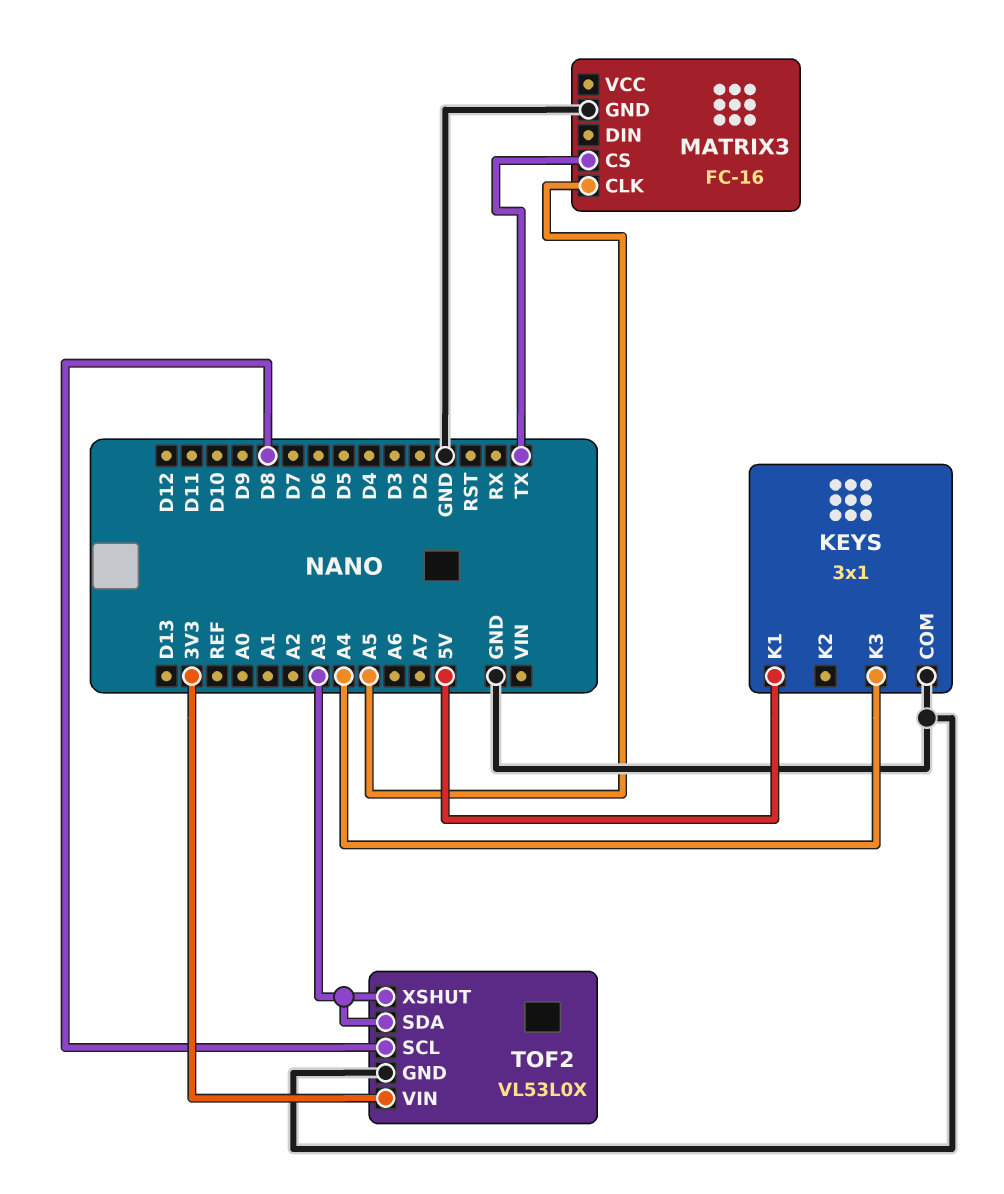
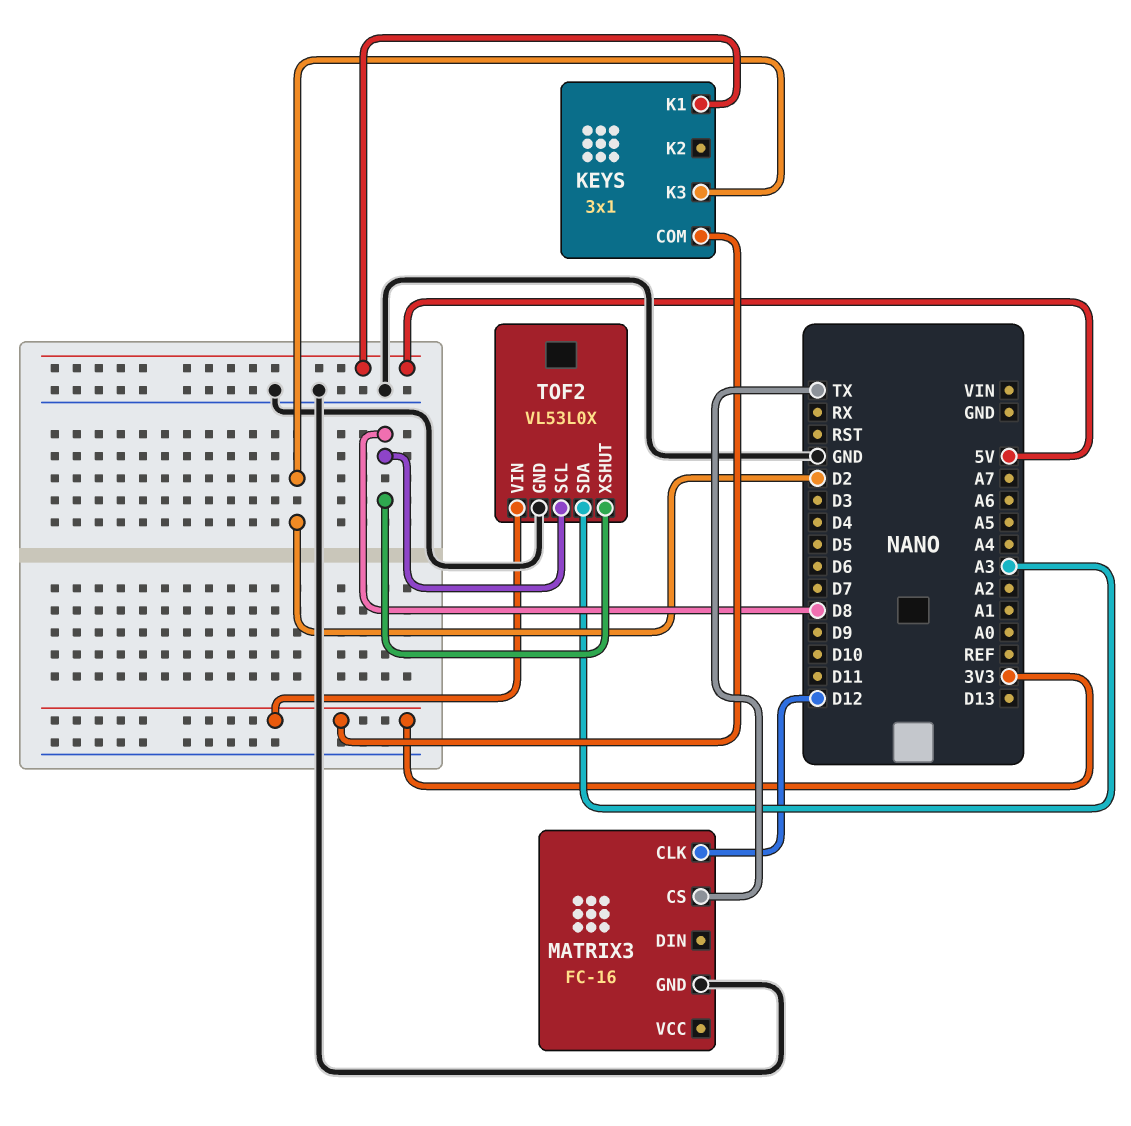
KEYS pin COM: GND -> 3V3
KEYS pin K3: A4 -> D2
MATRIX3 pin CLK: A5 -> D12
TOF2 pin XSHUT: A3 -> D8

